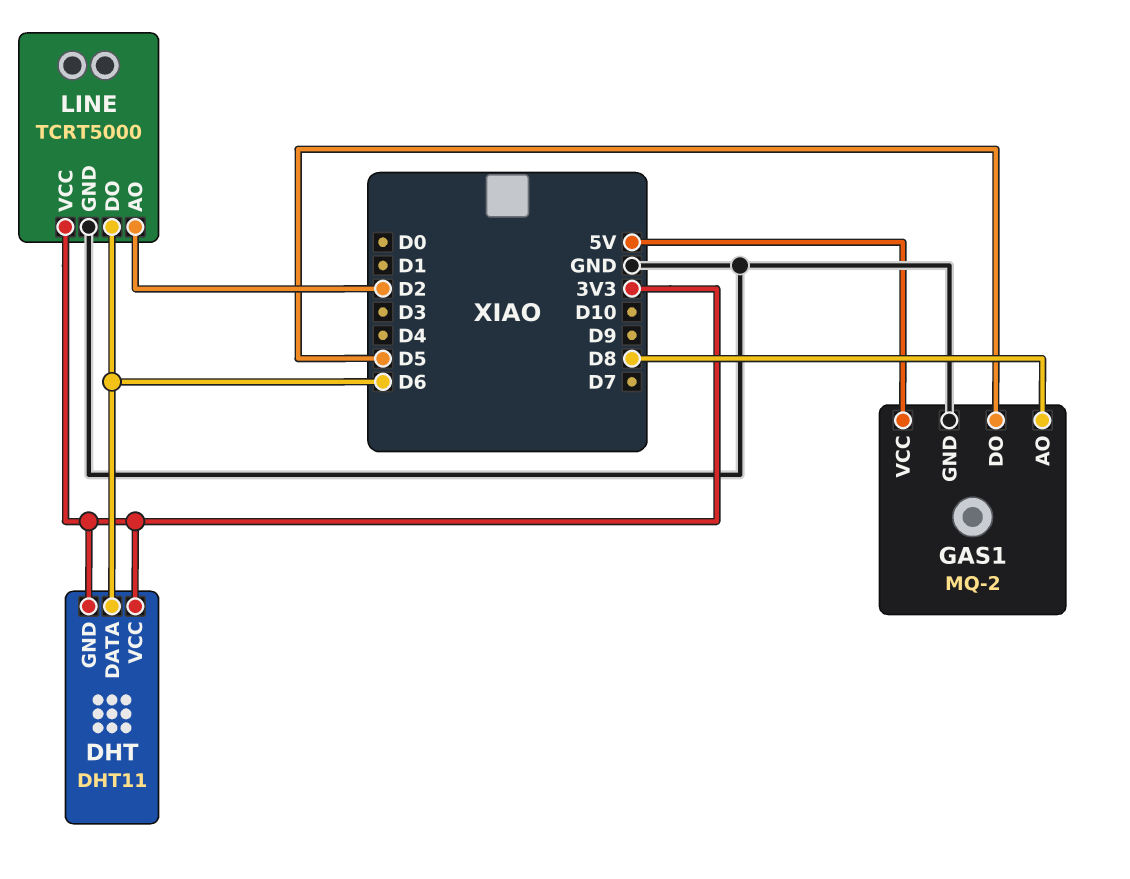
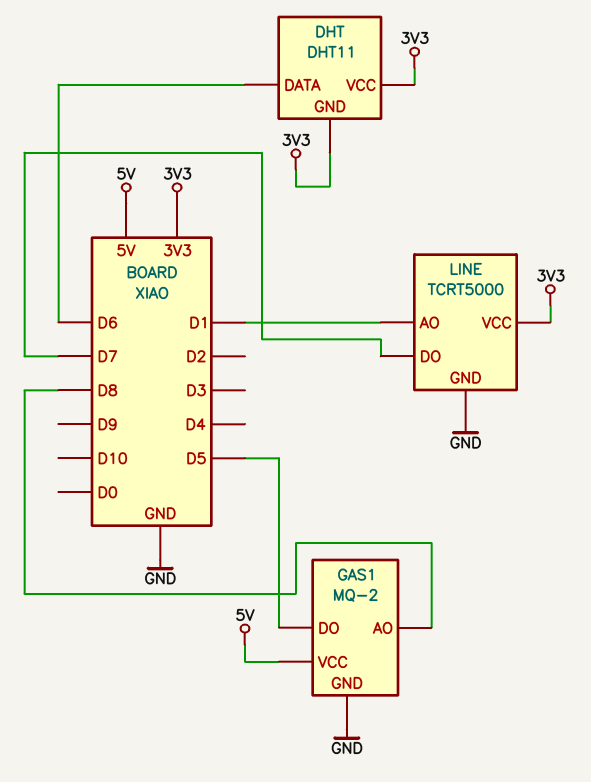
LINE pin AO: D2 -> D1
LINE pin DO: D6 -> D7

